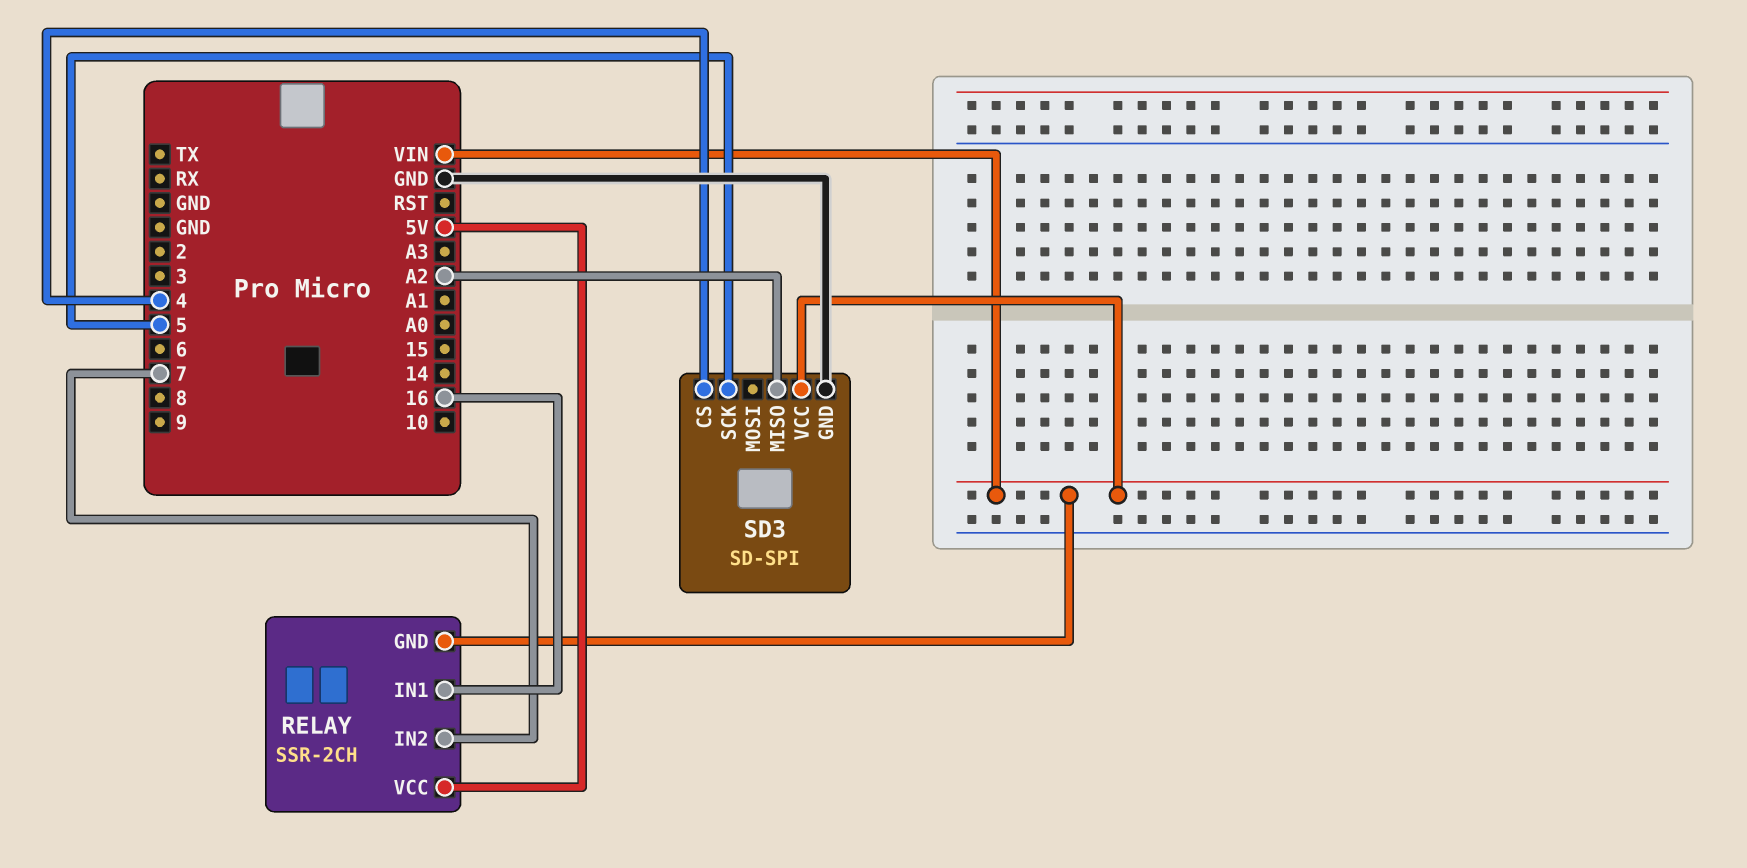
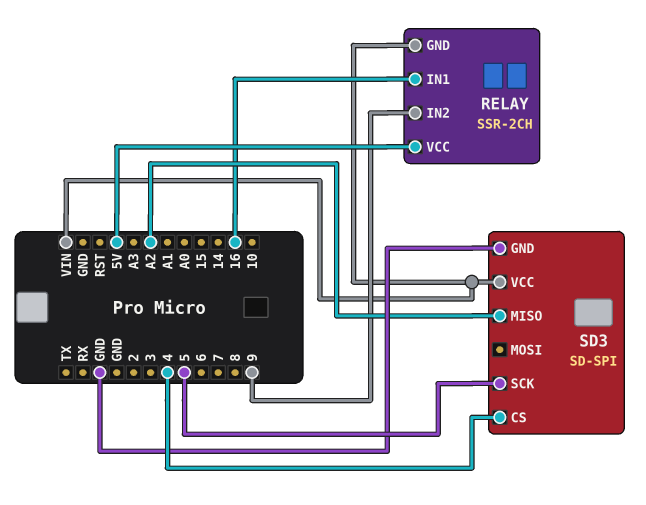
RELAY pin IN2: 7 -> 9

